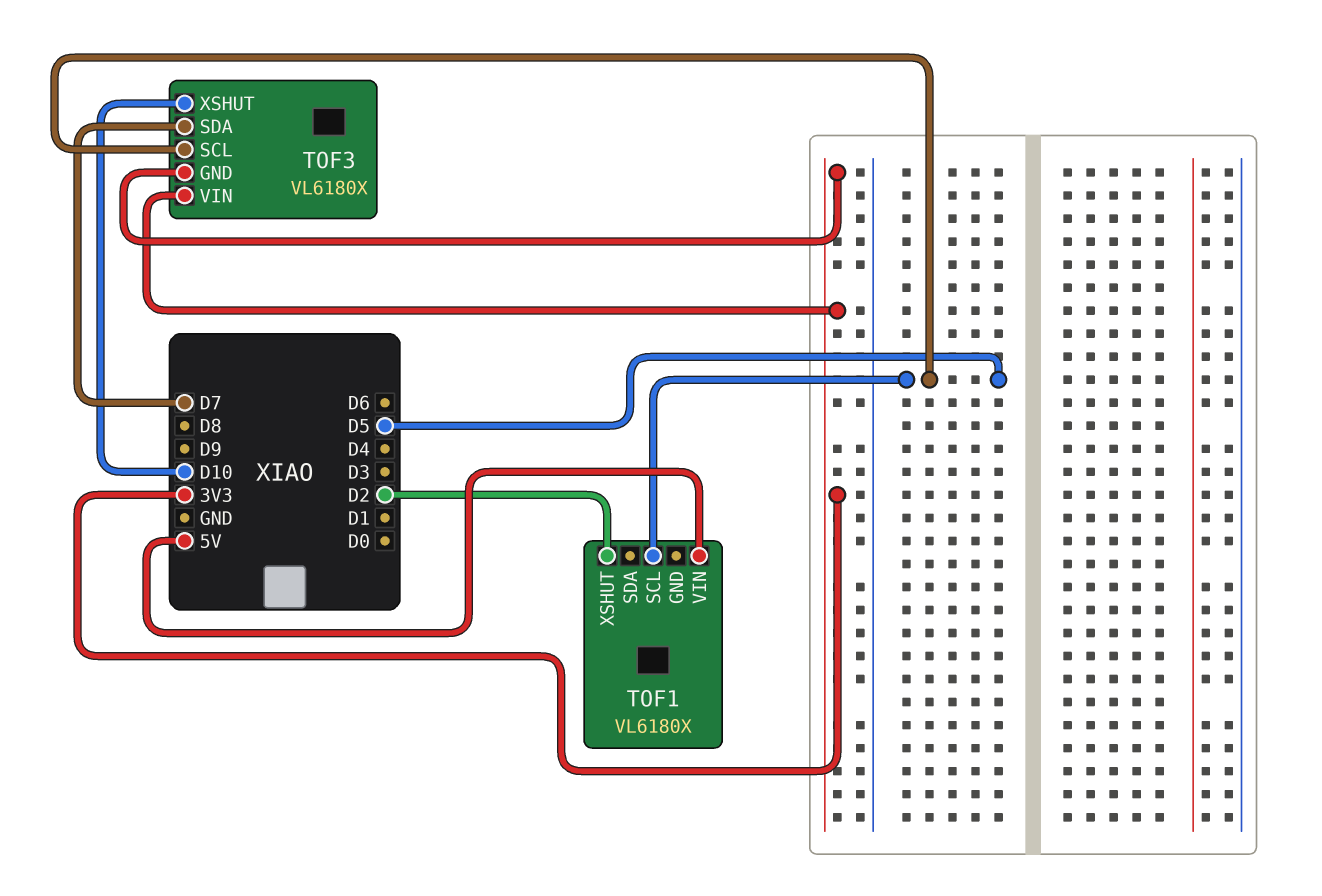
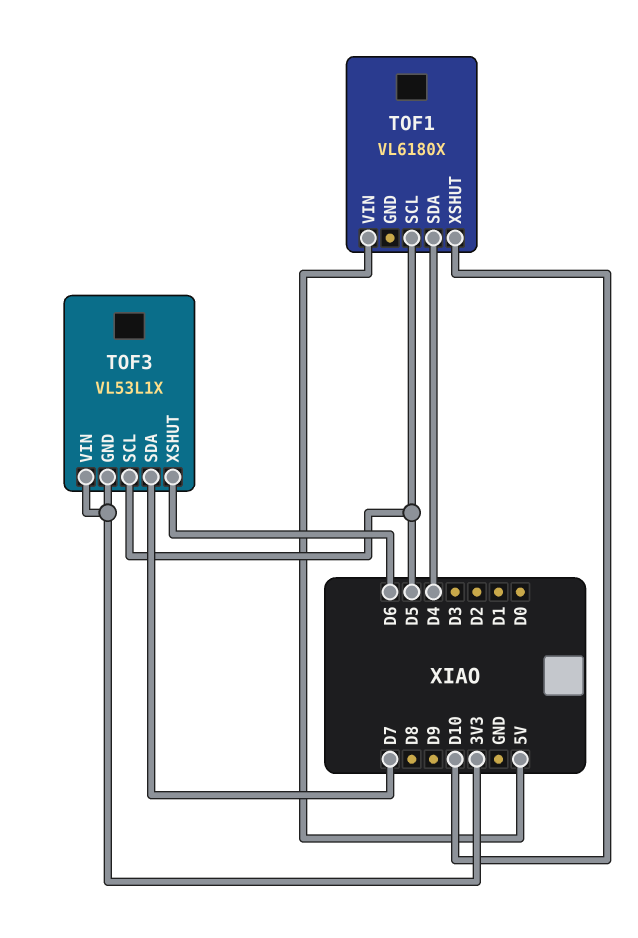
TOF1 pin SDA: none -> D4
TOF1 pin XSHUT: D2 -> D10
TOF3: VL6180X -> VL53L1X
TOF3 pin XSHUT: D10 -> D6

